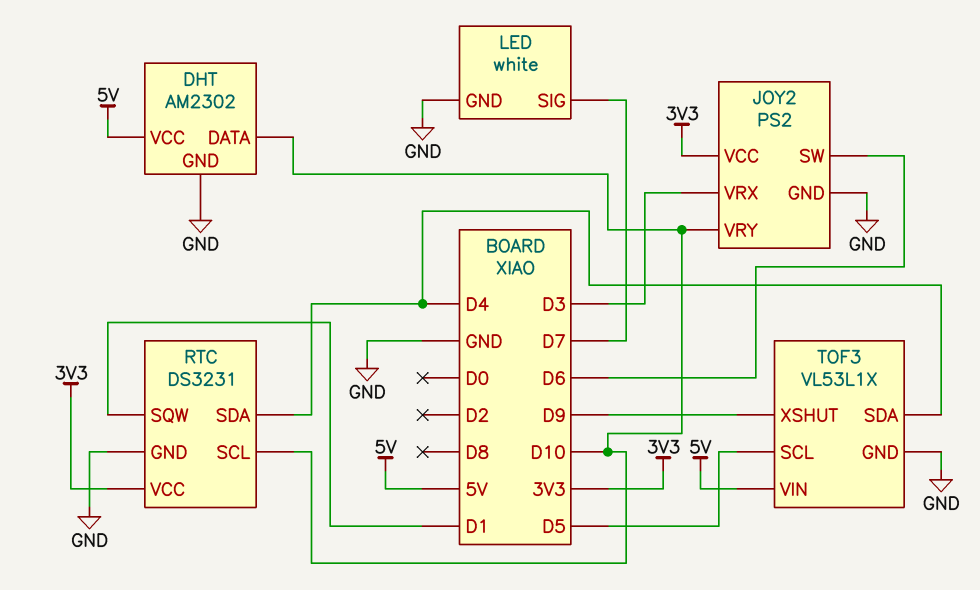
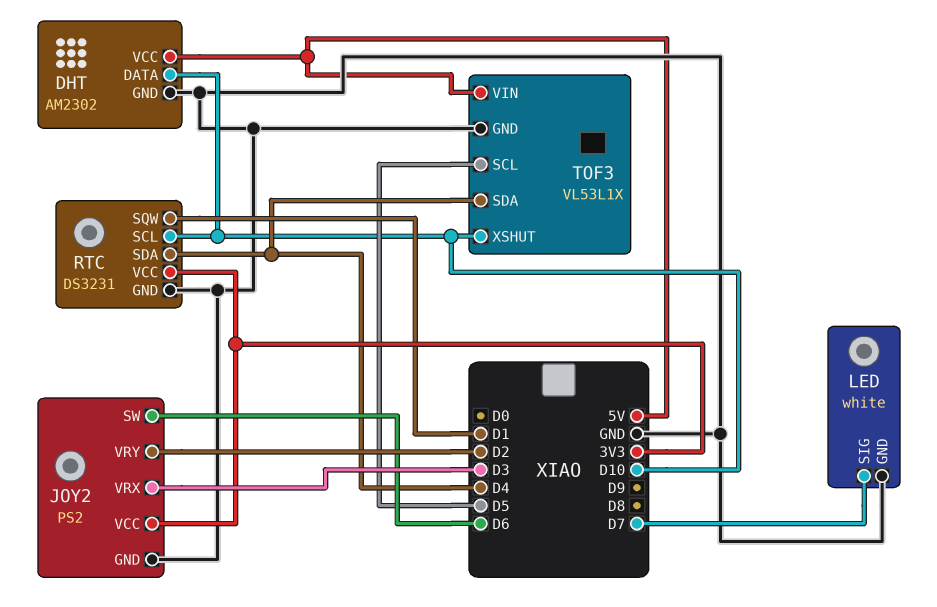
JOY2 pin VRY: D10 -> D2
TOF3 pin XSHUT: D9 -> D10

